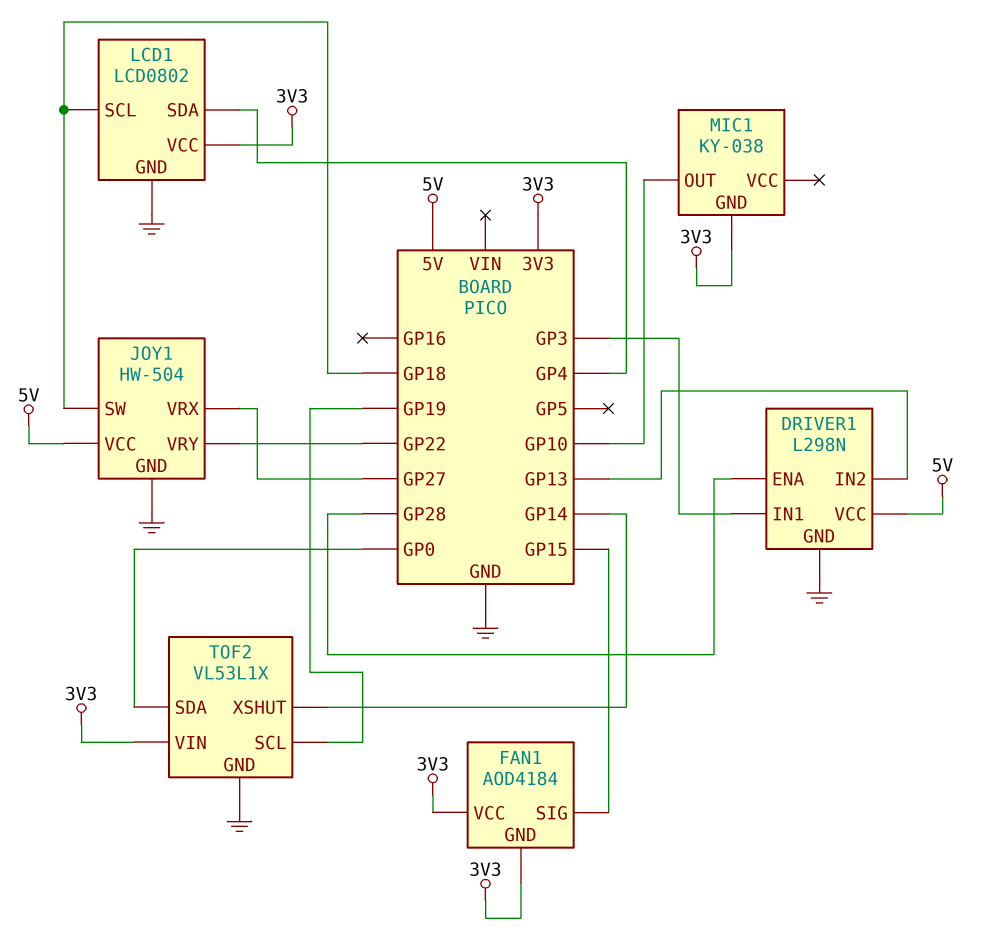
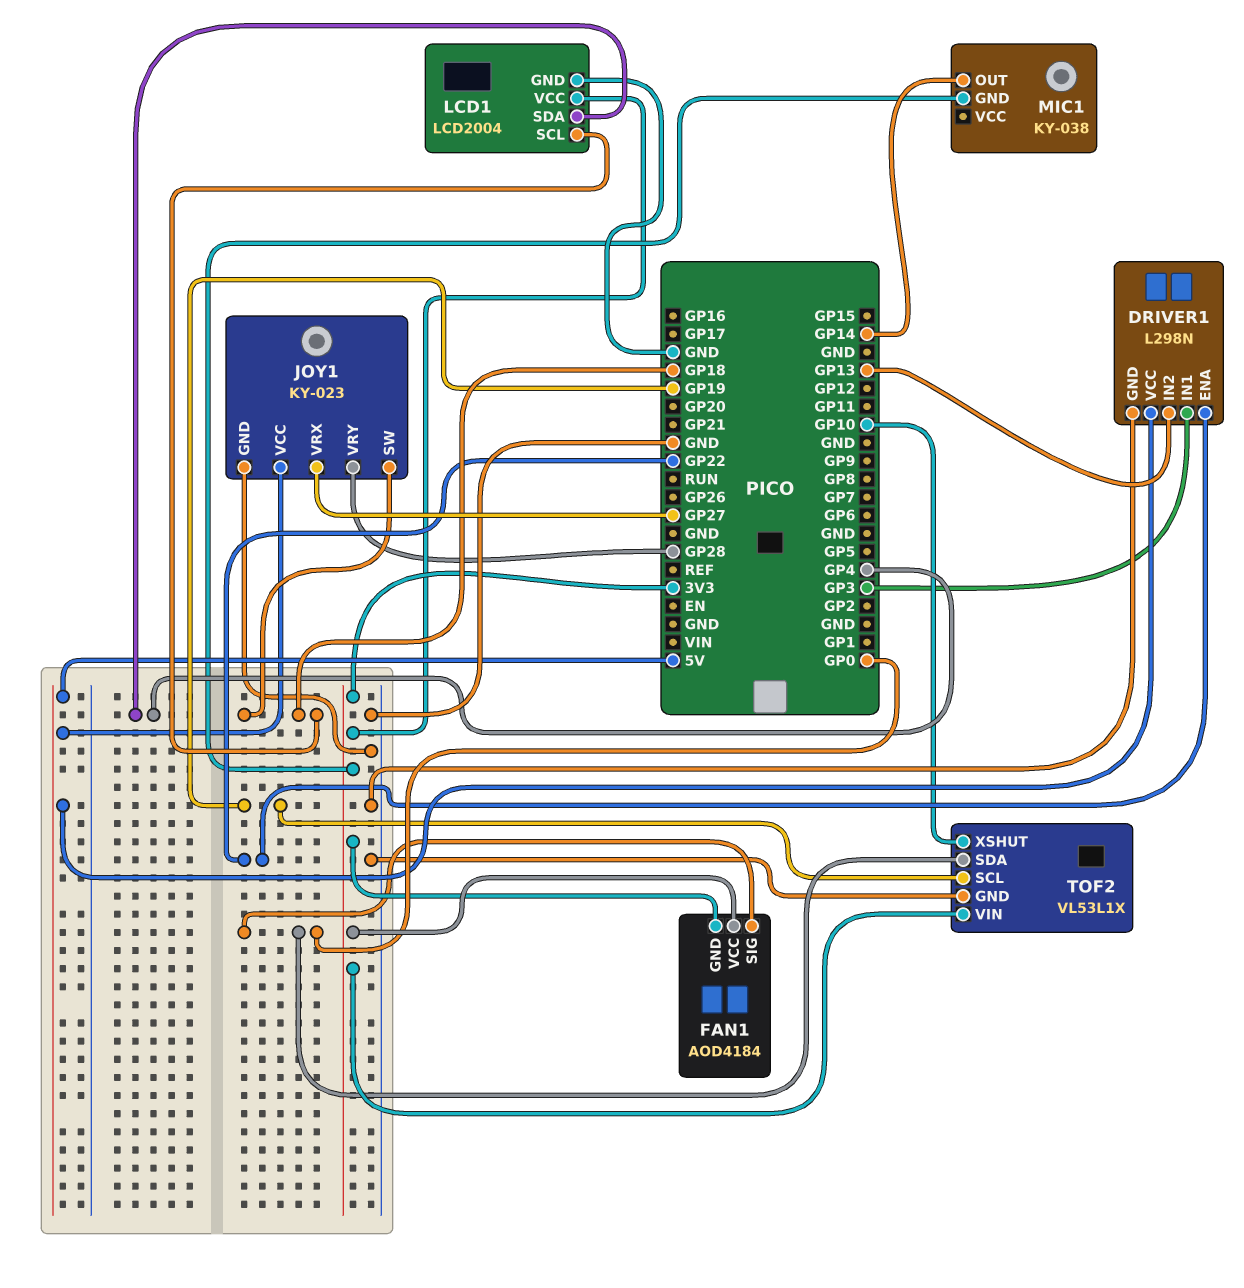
DRIVER1 pin ENA: GP28 -> GP22
FAN1 pin SIG: GP15 -> GP0
JOY1: HW-504 -> KY-023
JOY1 pin VRY: GP22 -> GP28
LCD1: LCD0802 -> LCD2004
MIC1 pin OUT: GP10 -> GP14
TOF2 pin XSHUT: GP14 -> GP10

